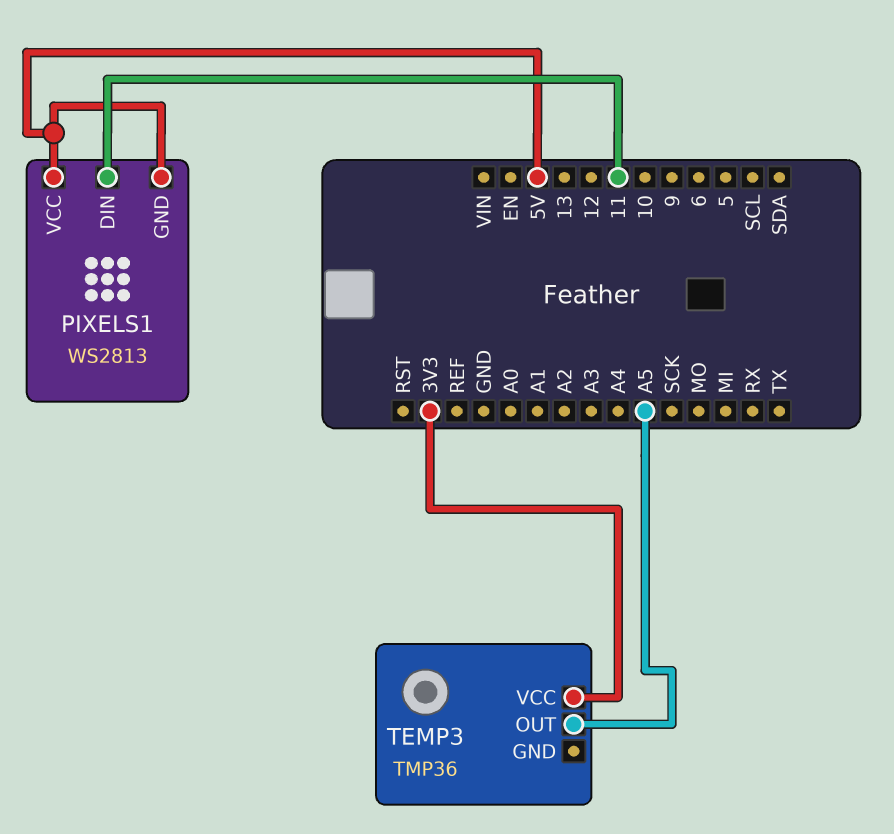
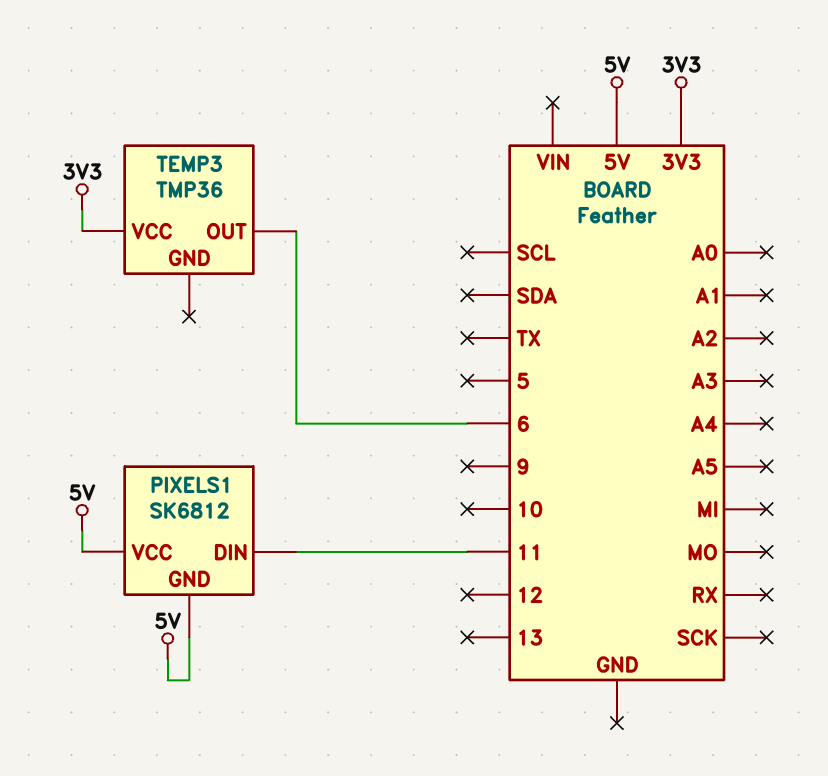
PIXELS1: WS2813 -> SK6812
TEMP3 pin OUT: A5 -> 6

